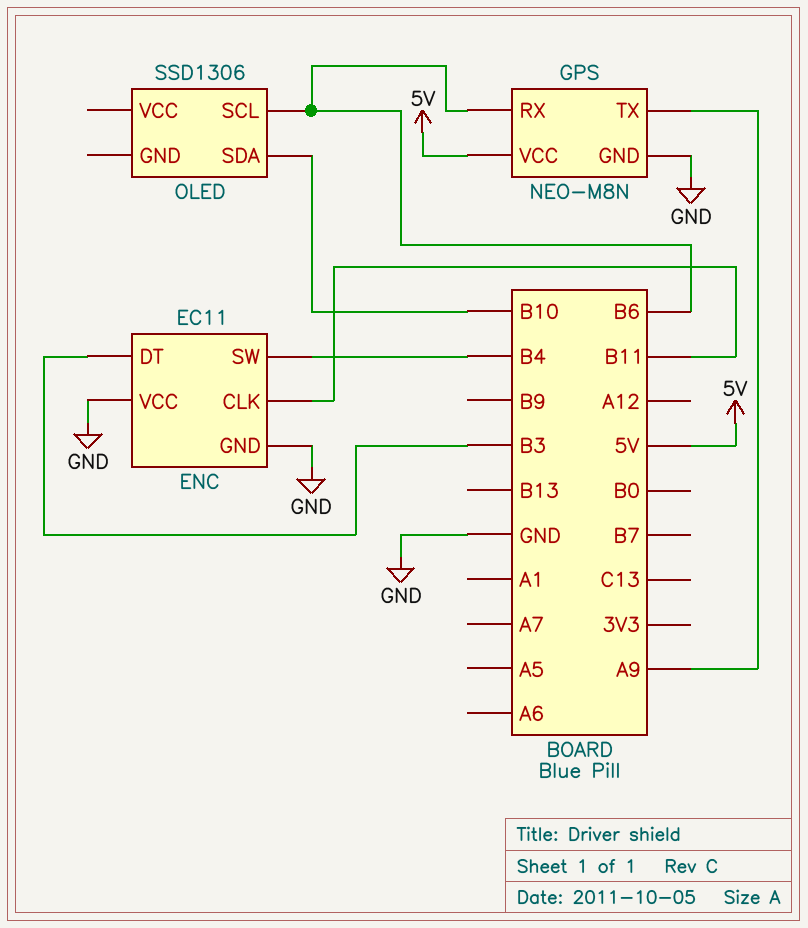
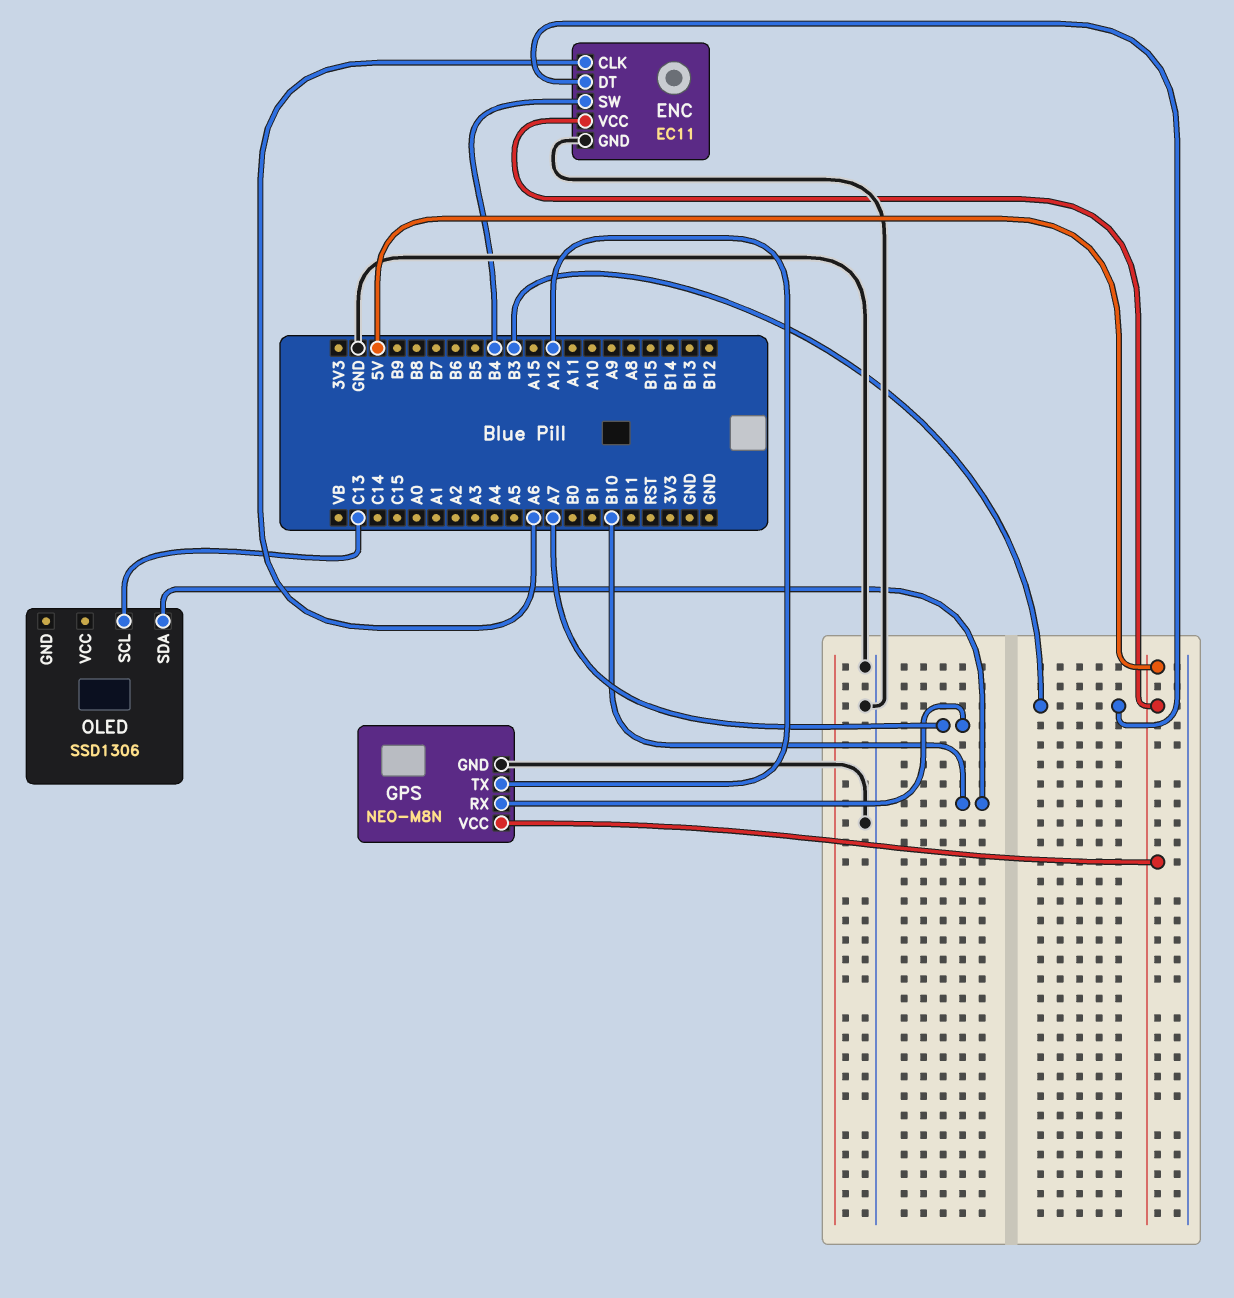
ENC pin CLK: B11 -> A6
ENC pin VCC: GND -> 5V
GPS pin RX: B6 -> A7
GPS pin TX: A9 -> A12
OLED pin SCL: B6 -> C13

